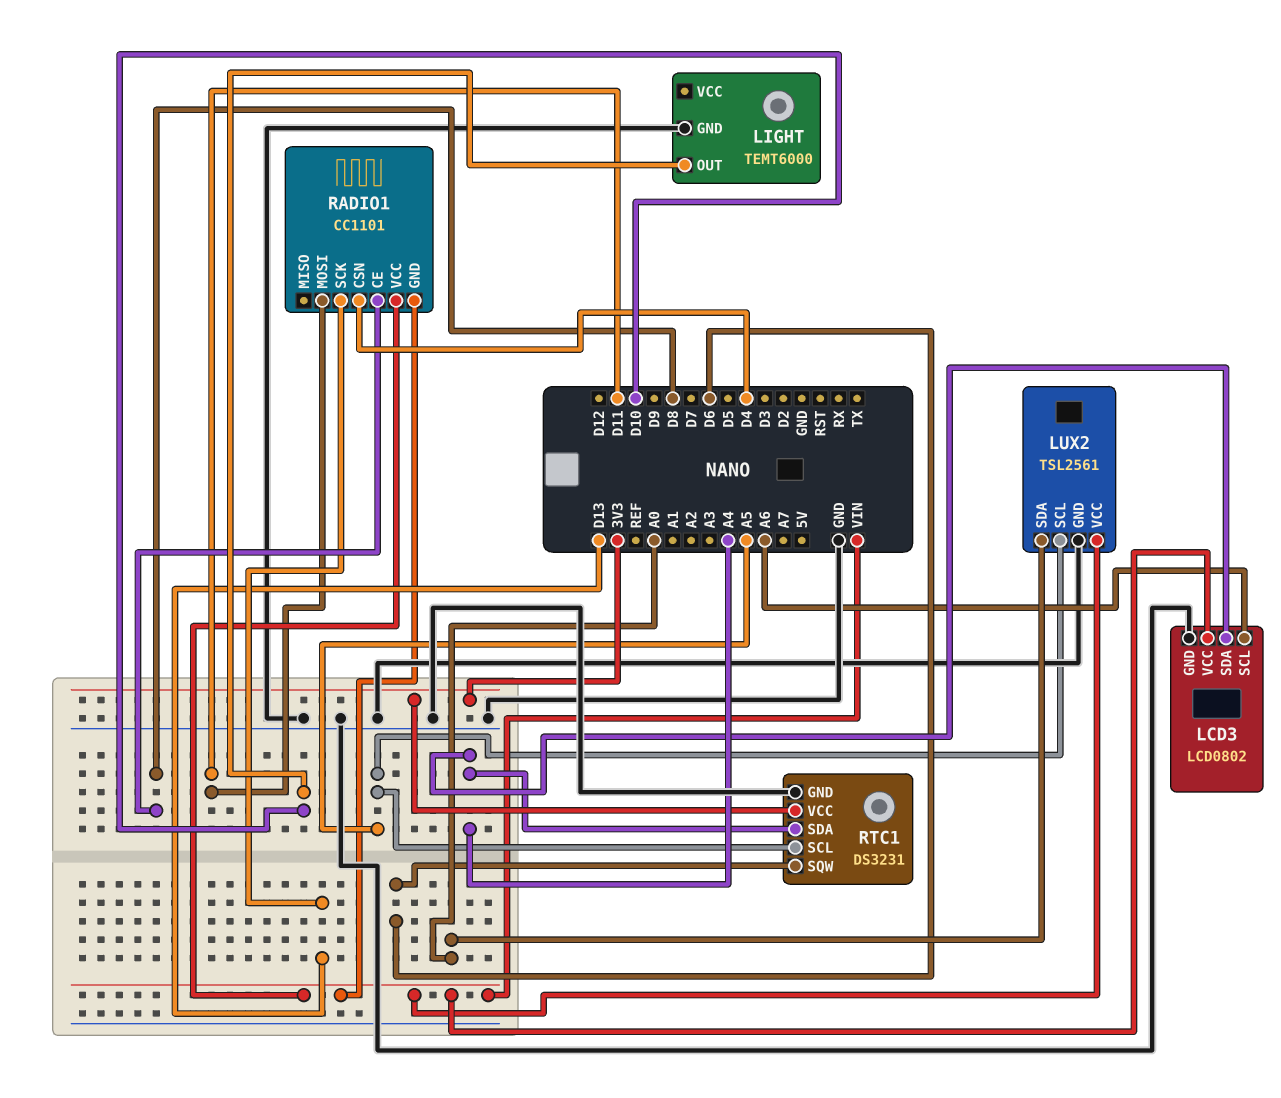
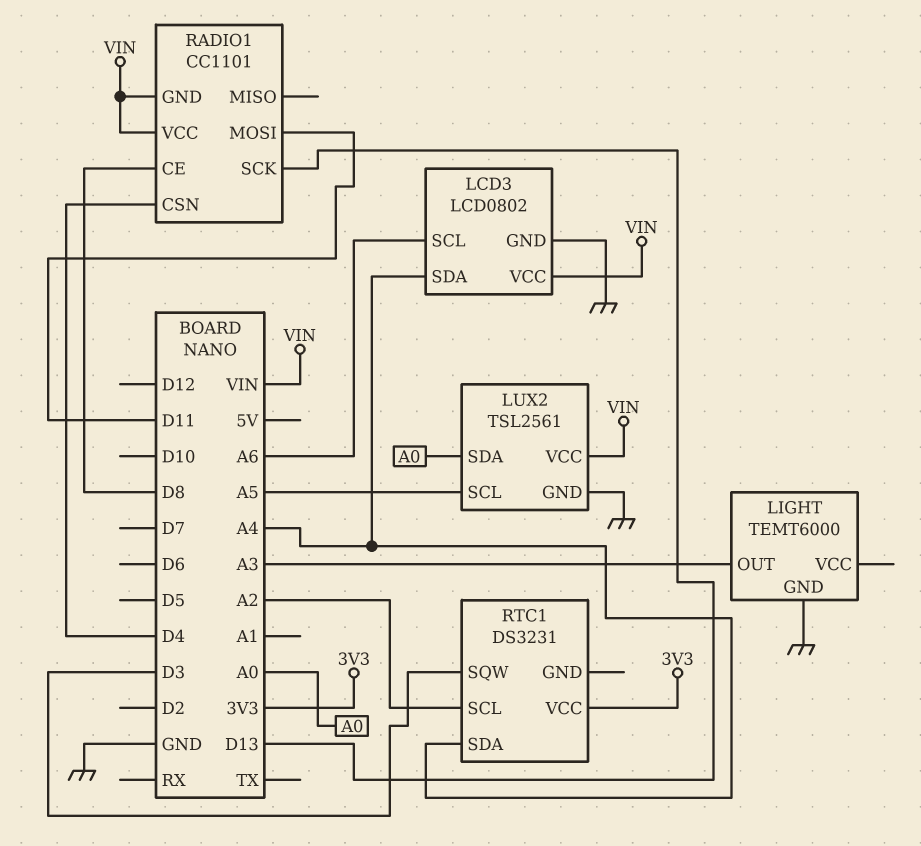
LIGHT pin OUT: D10 -> A3
RTC1 pin GND: GND -> none
RTC1 pin SCL: A5 -> A2
RTC1 pin SQW: D6 -> D3

